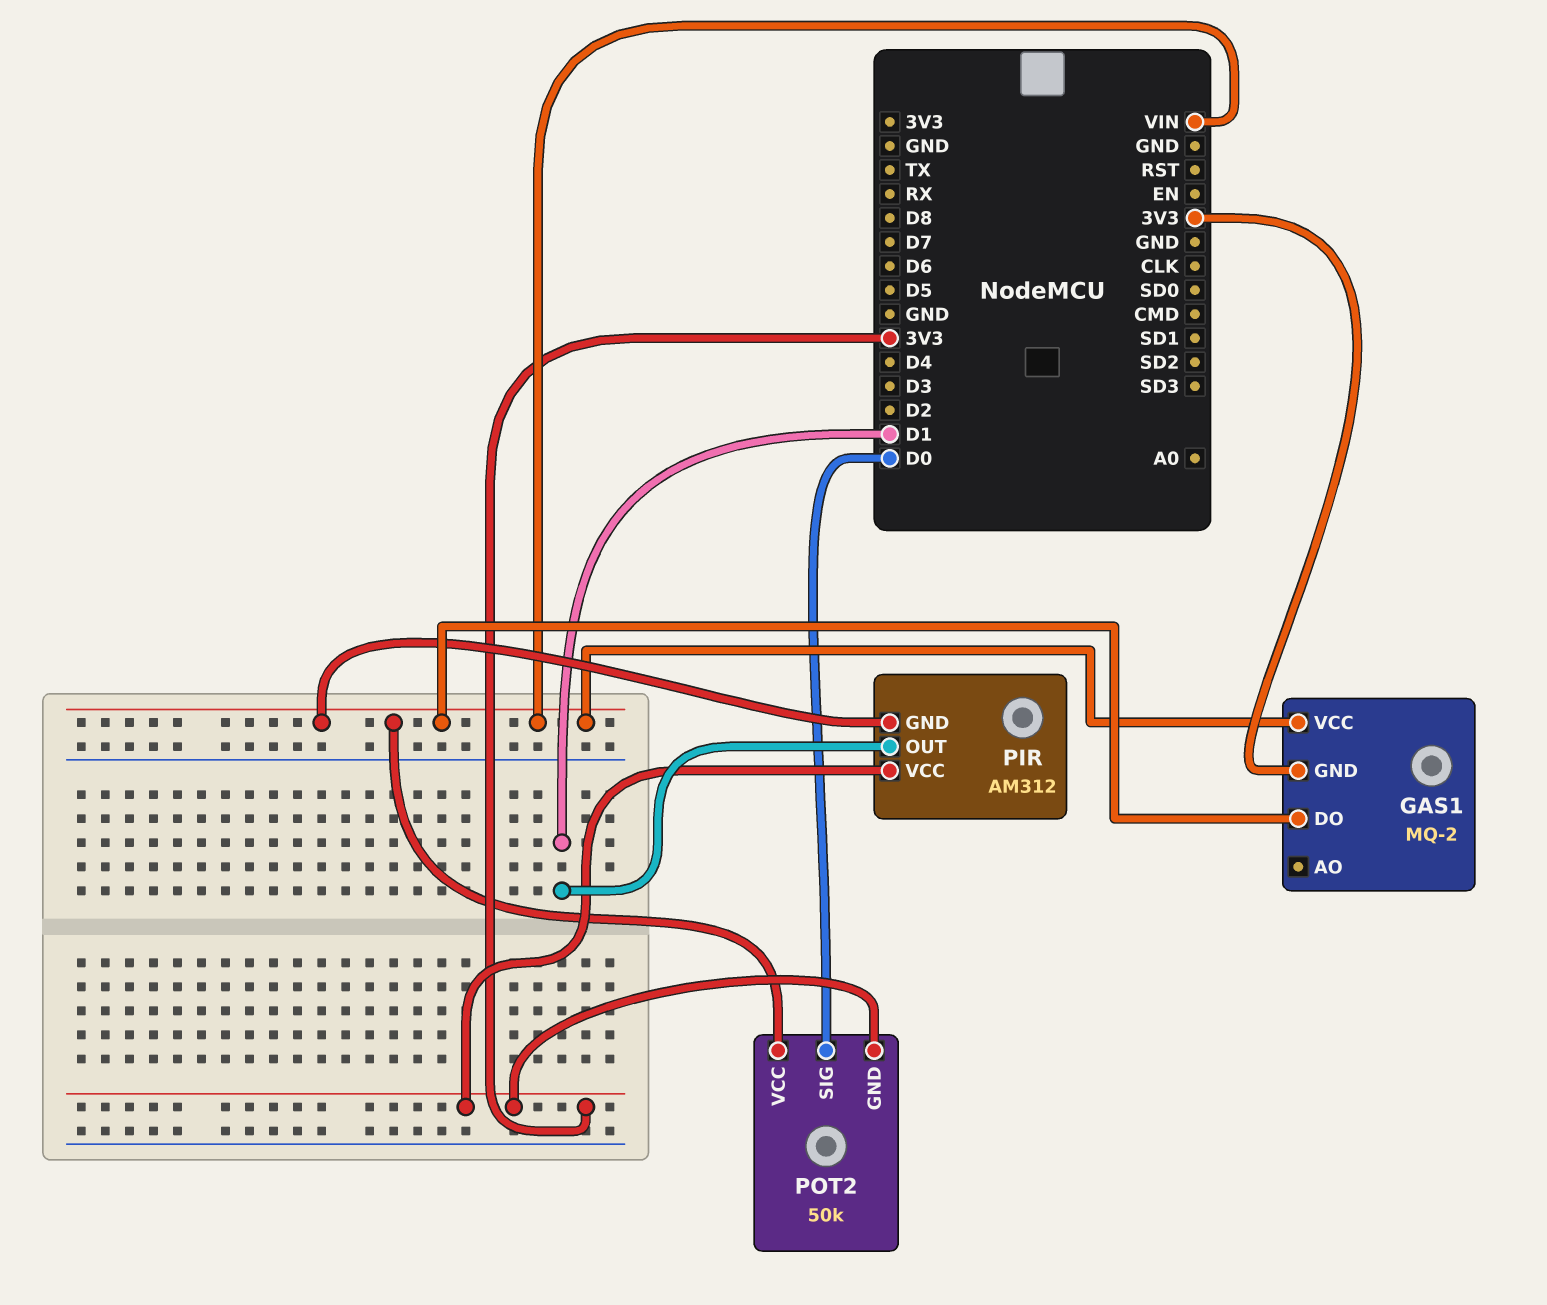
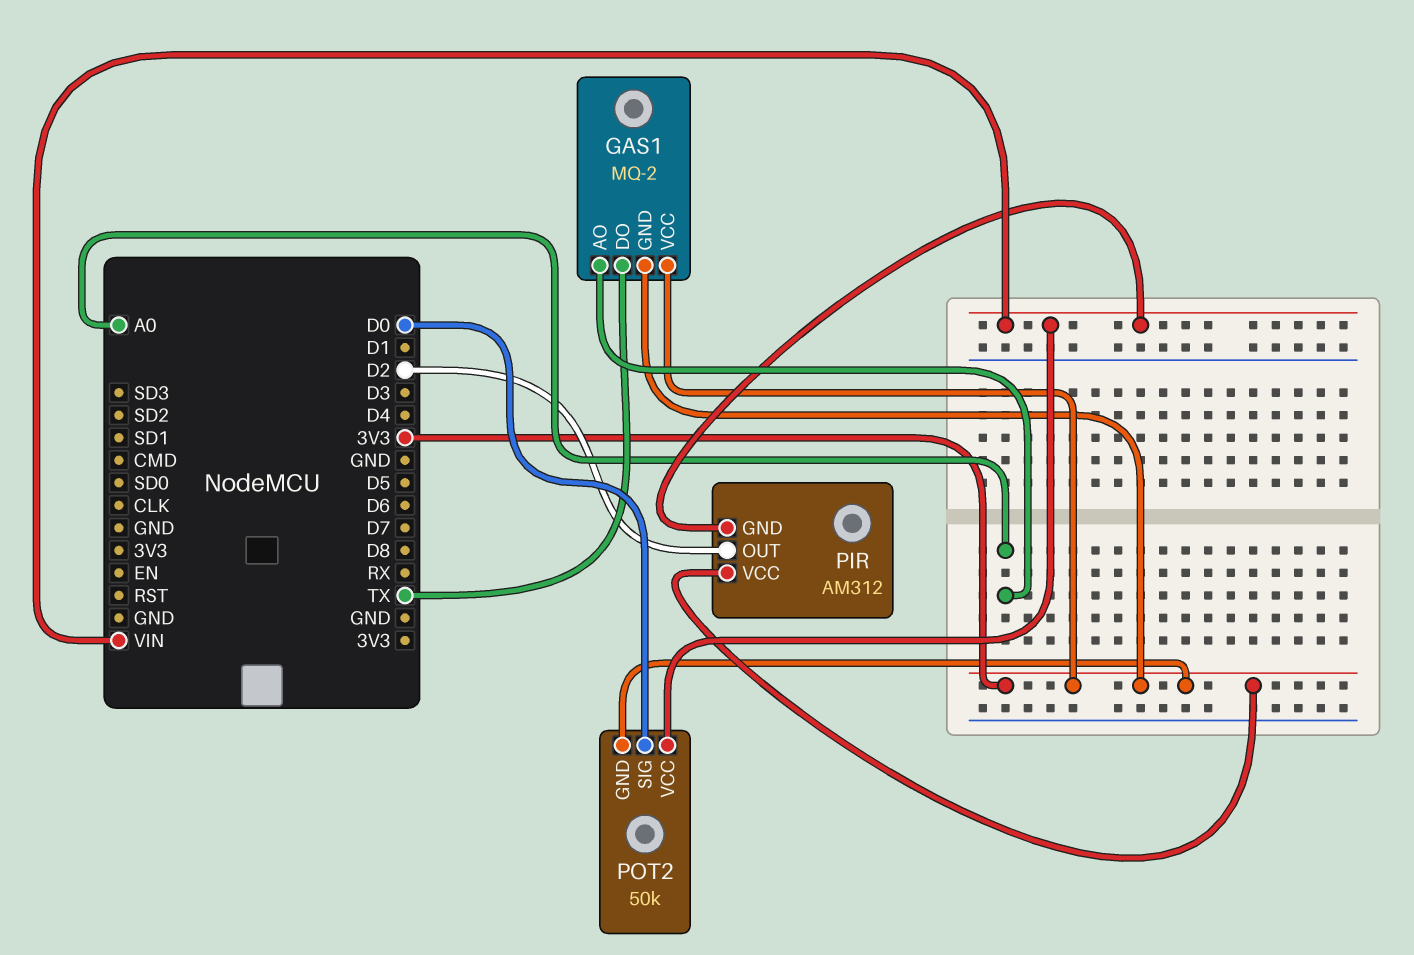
GAS1 pin AO: none -> A0
GAS1 pin DO: VIN -> TX
GAS1 pin VCC: VIN -> 3V3
PIR pin OUT: D1 -> D2

